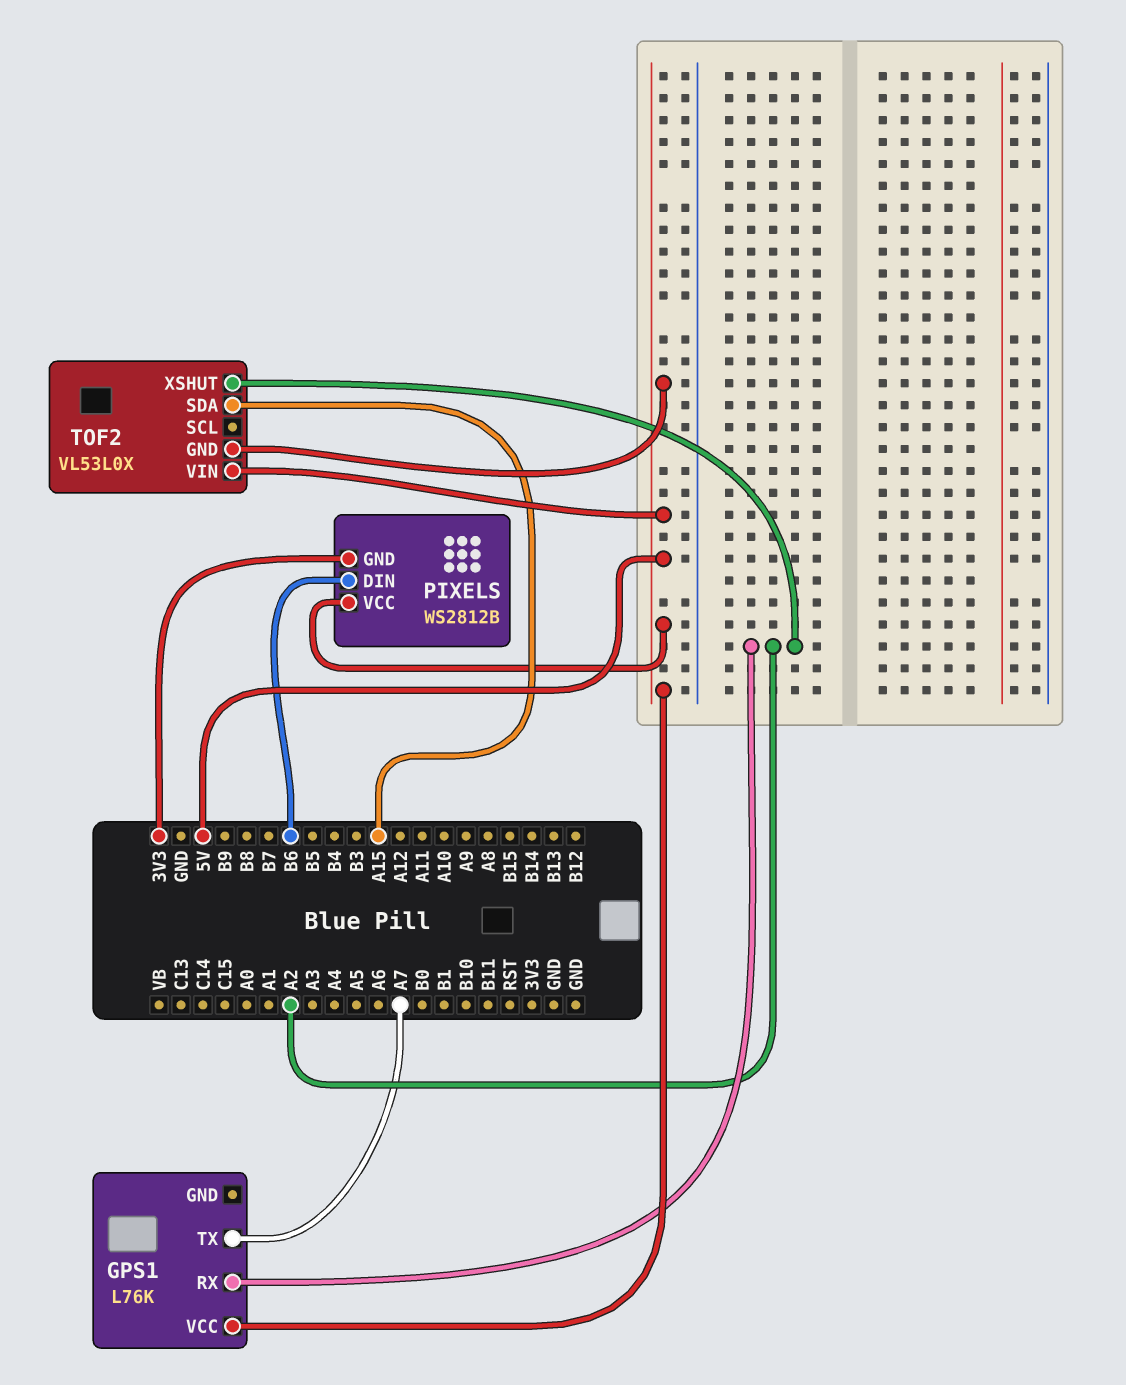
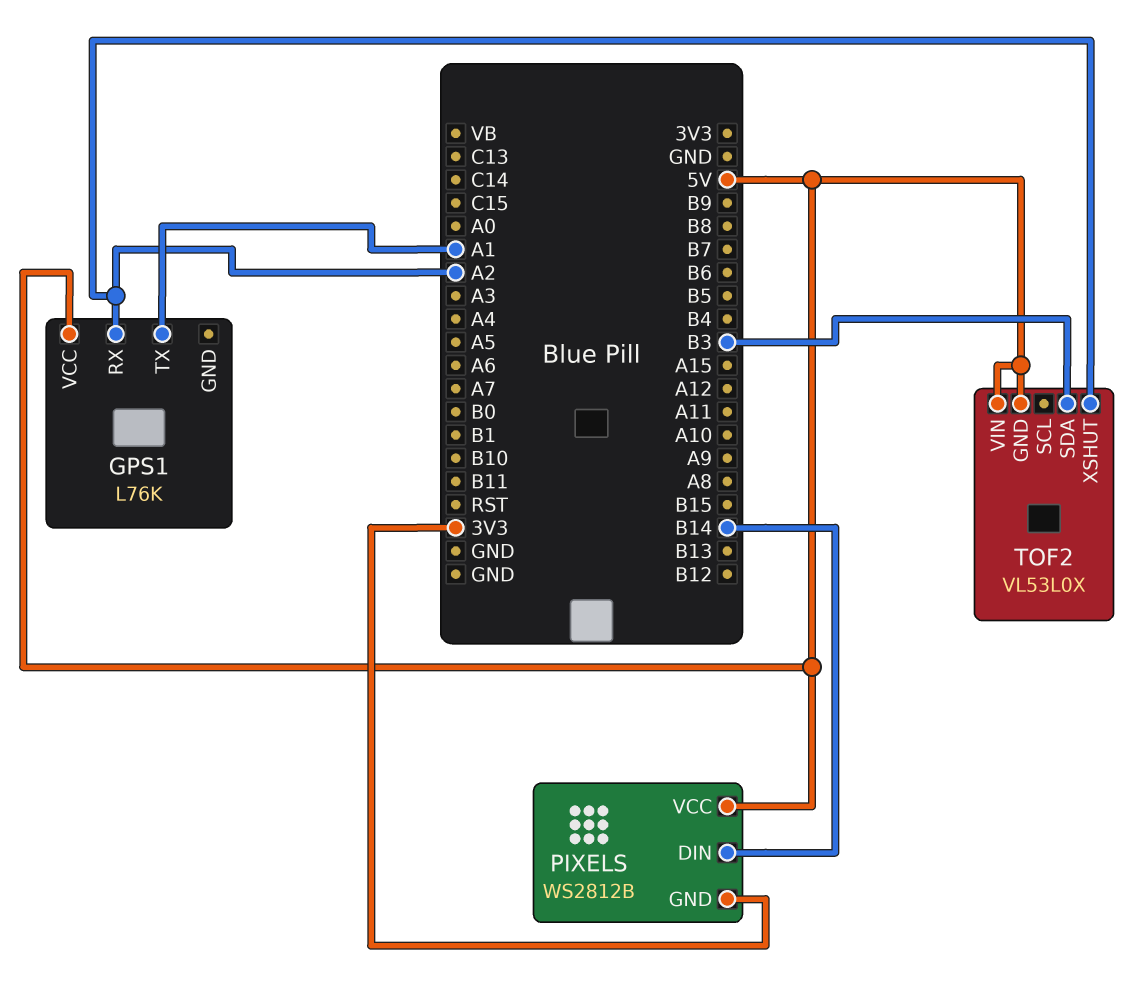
GPS1 pin TX: A7 -> A1
PIXELS pin DIN: B6 -> B14
TOF2 pin SDA: A15 -> B3

